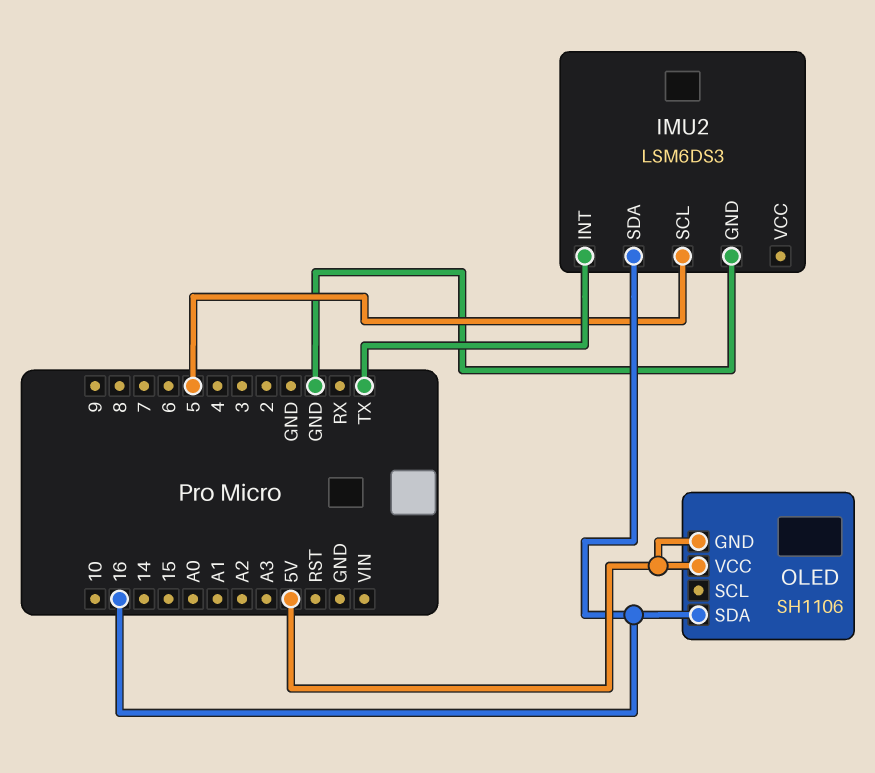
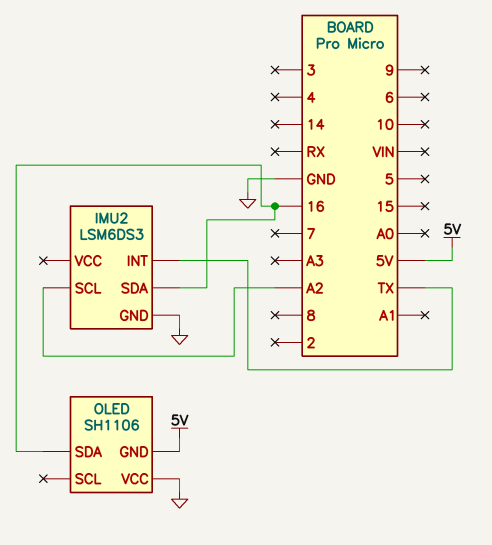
IMU2 pin SCL: 5 -> A2
OLED pin VCC: 5V -> GND

